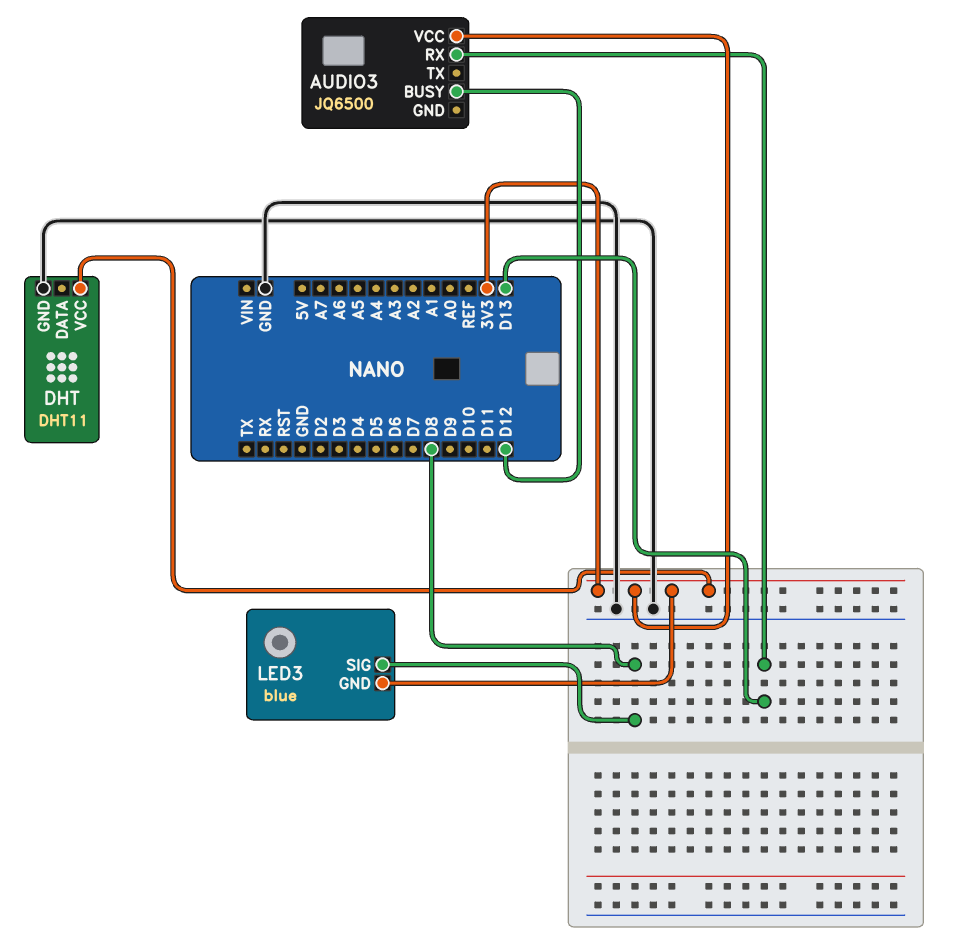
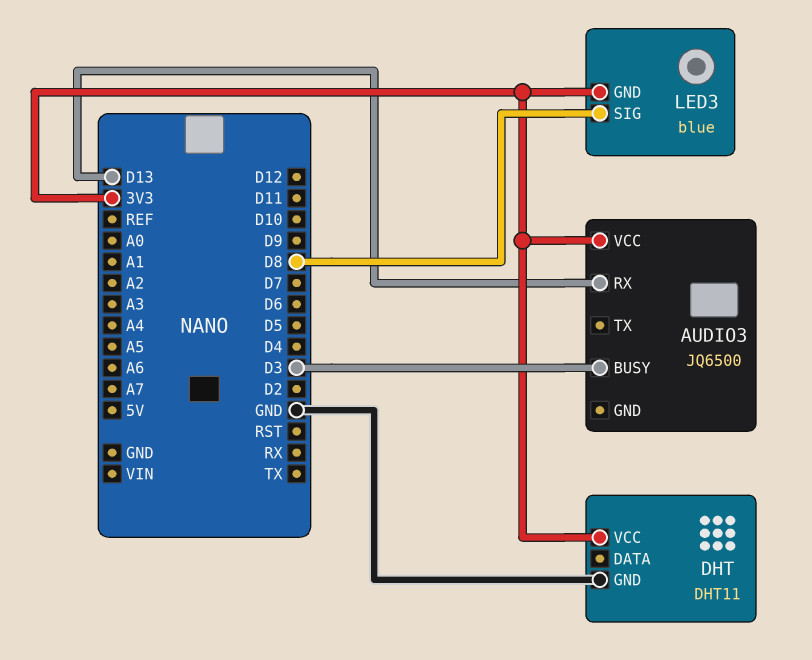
AUDIO3 pin BUSY: D12 -> D3

